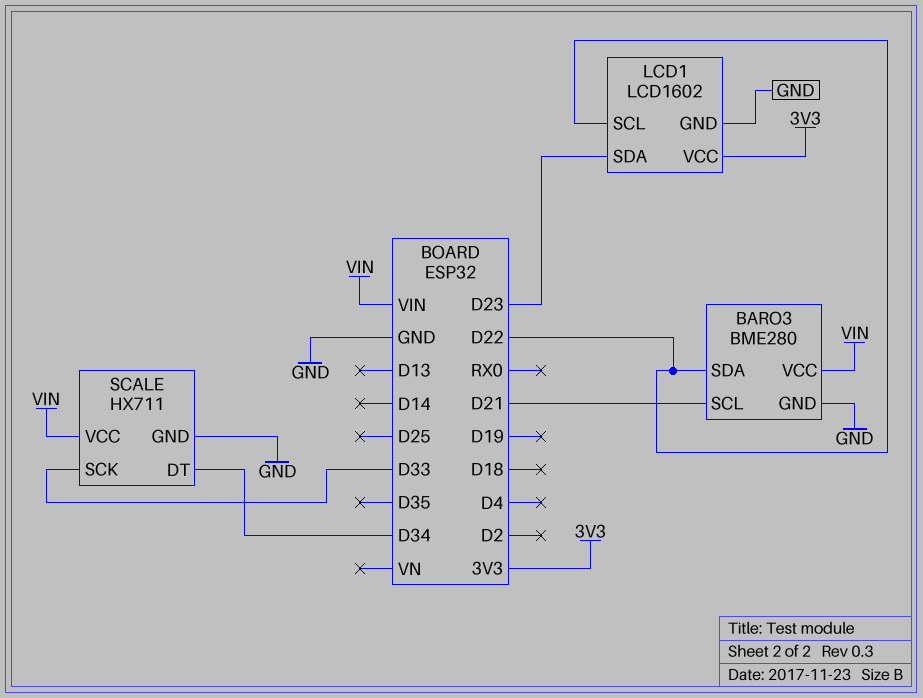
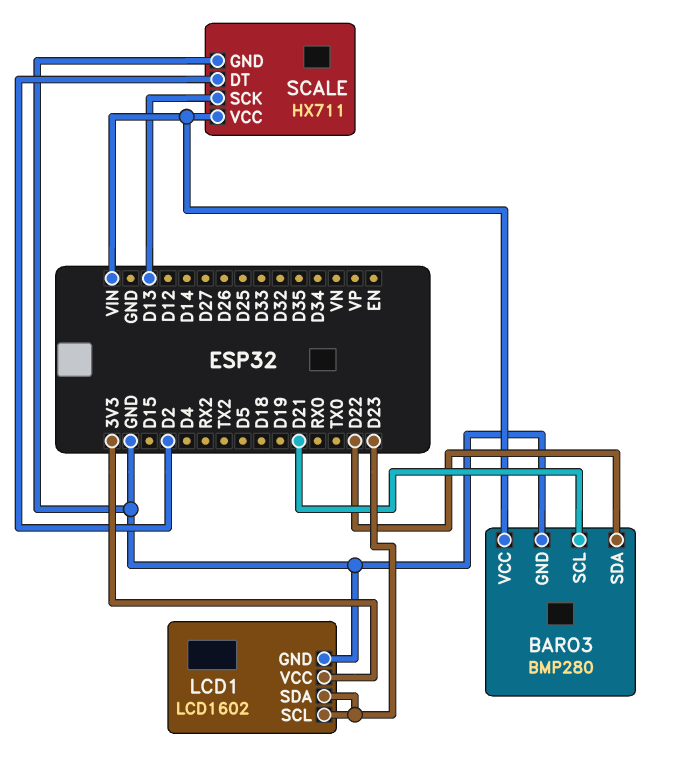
BARO3: BME280 -> BMP280
LCD1 pin SCL: D22 -> D23
SCALE pin DT: D34 -> D2
SCALE pin SCK: D33 -> D13

